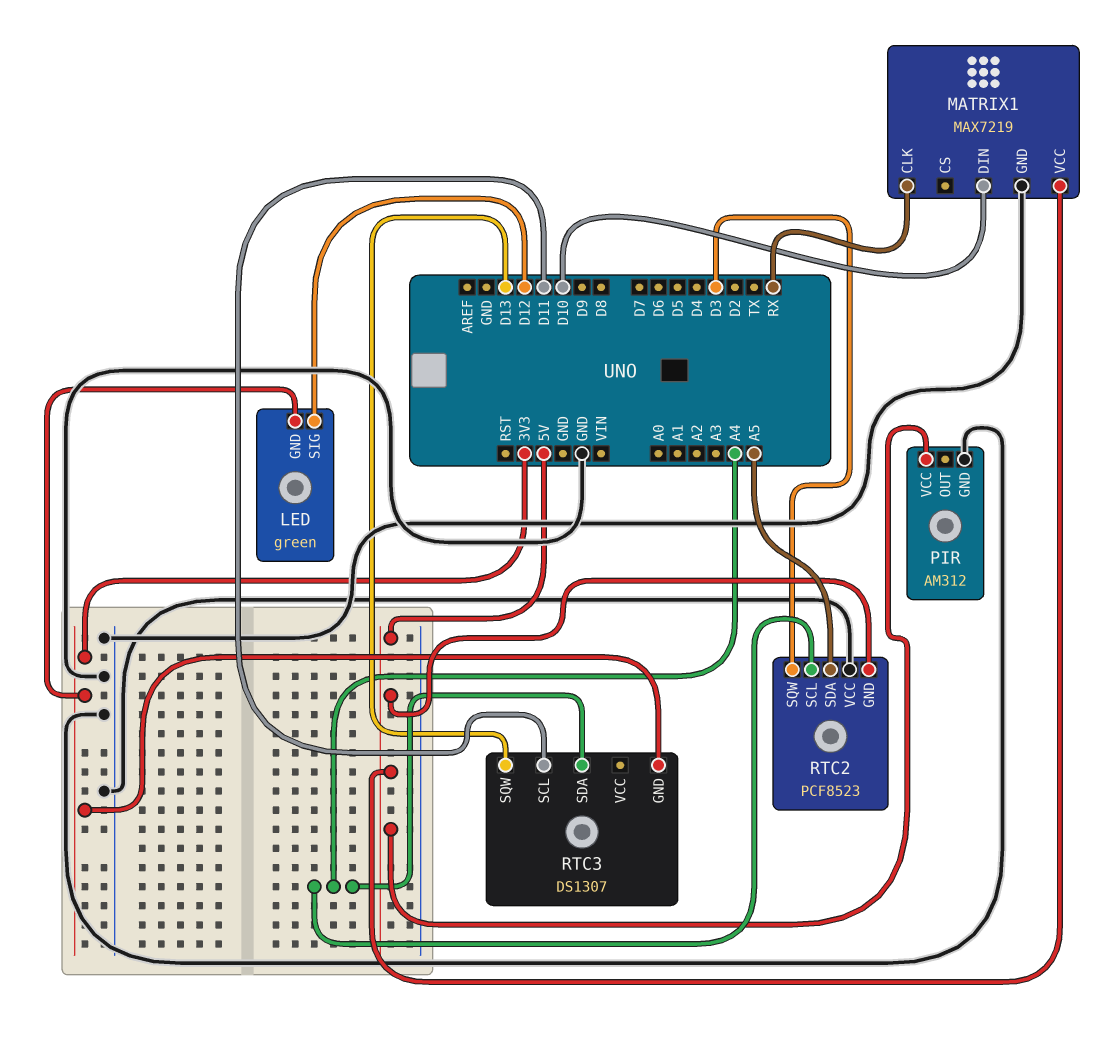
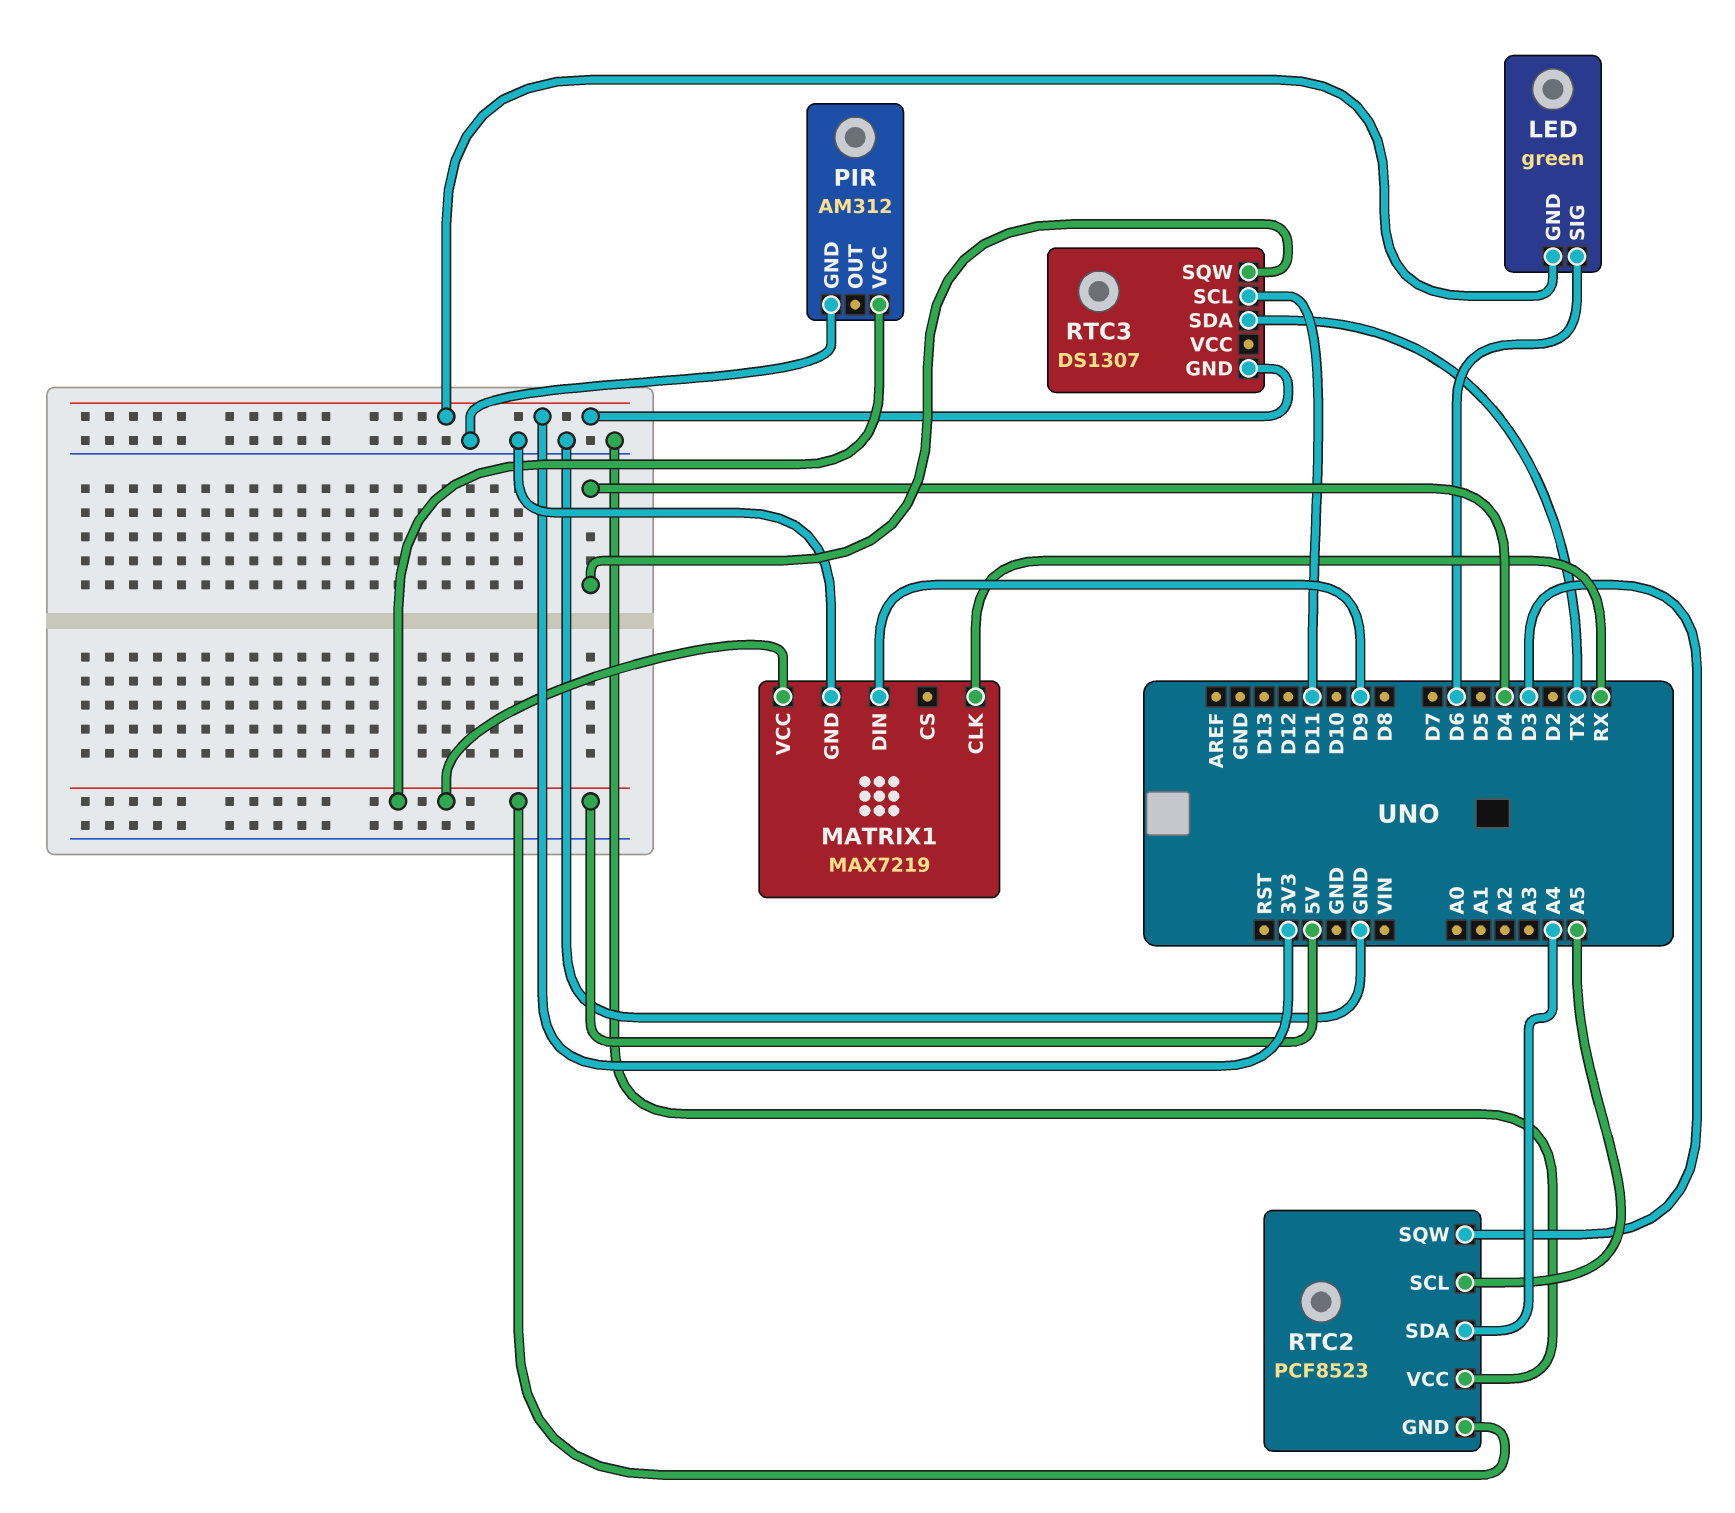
LED pin SIG: D12 -> D6
MATRIX1 pin DIN: D10 -> D9
RTC2 pin SCL: A4 -> A5
RTC2 pin SDA: A5 -> A4
RTC3 pin SDA: A4 -> TX
RTC3 pin SQW: D13 -> D4

